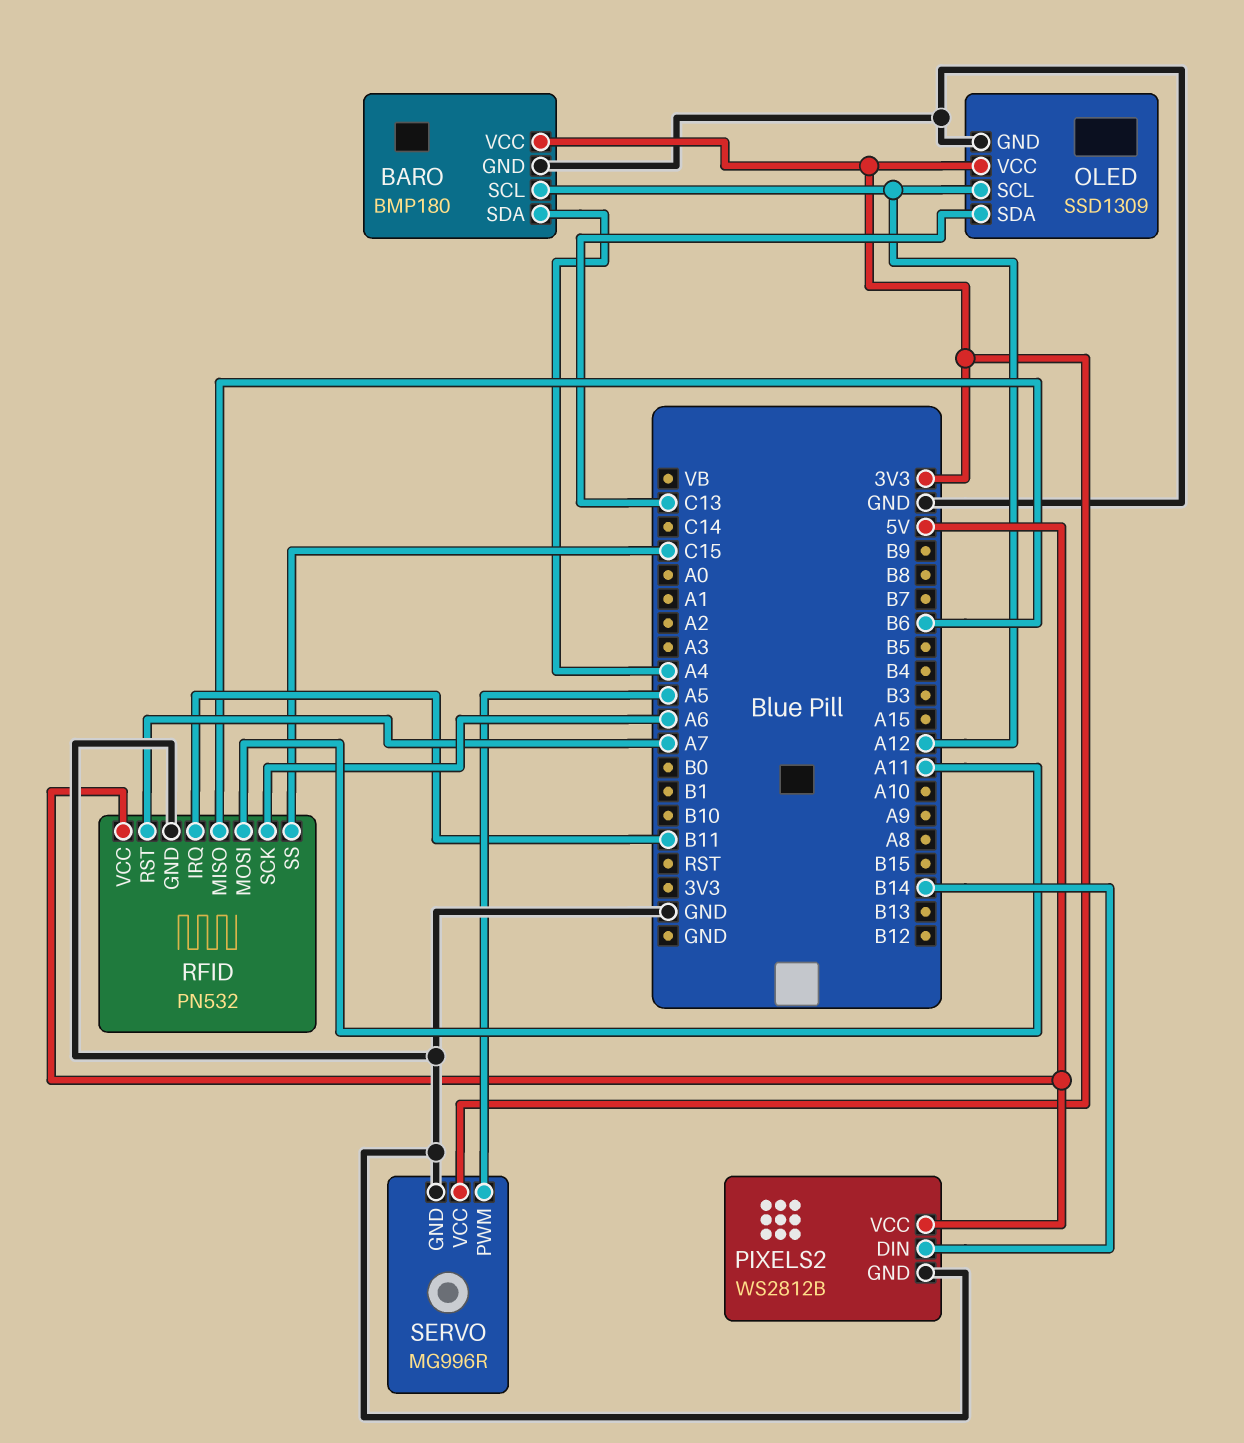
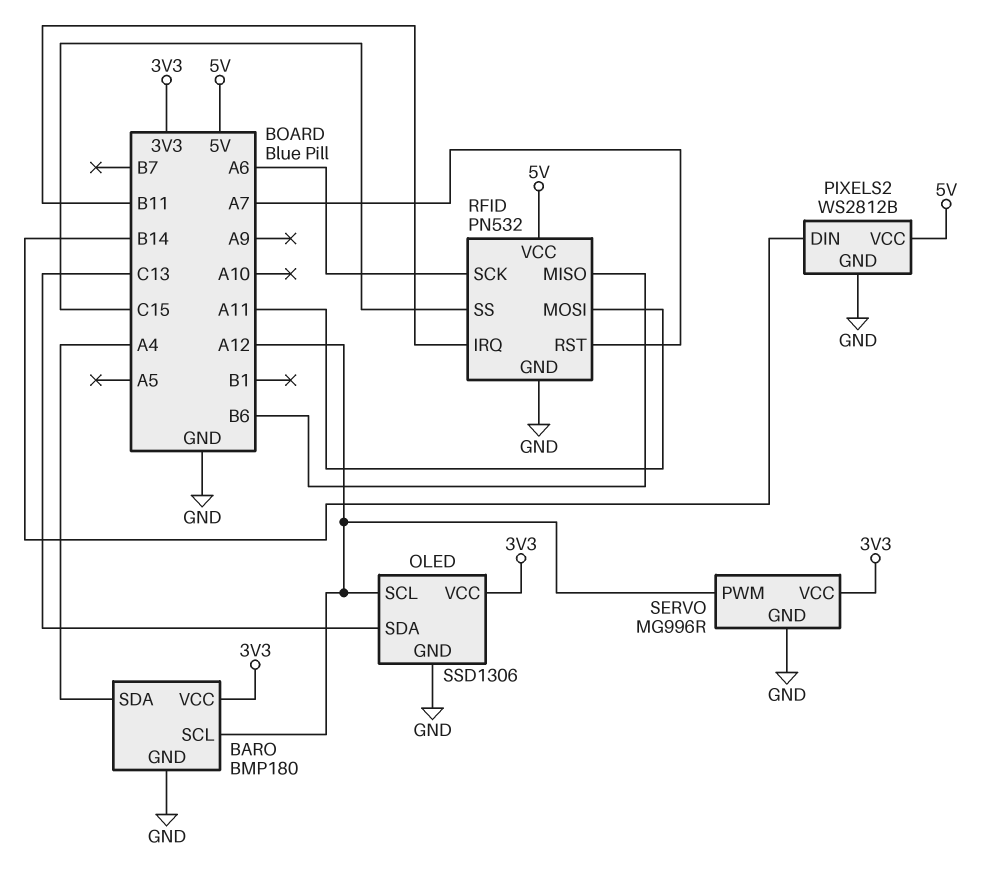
OLED: SSD1309 -> SSD1306
SERVO pin PWM: A5 -> A12

